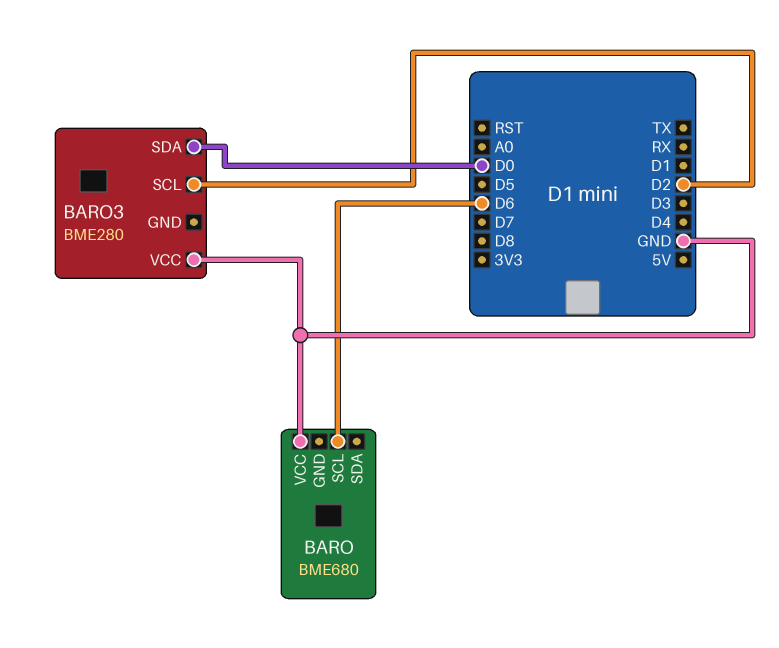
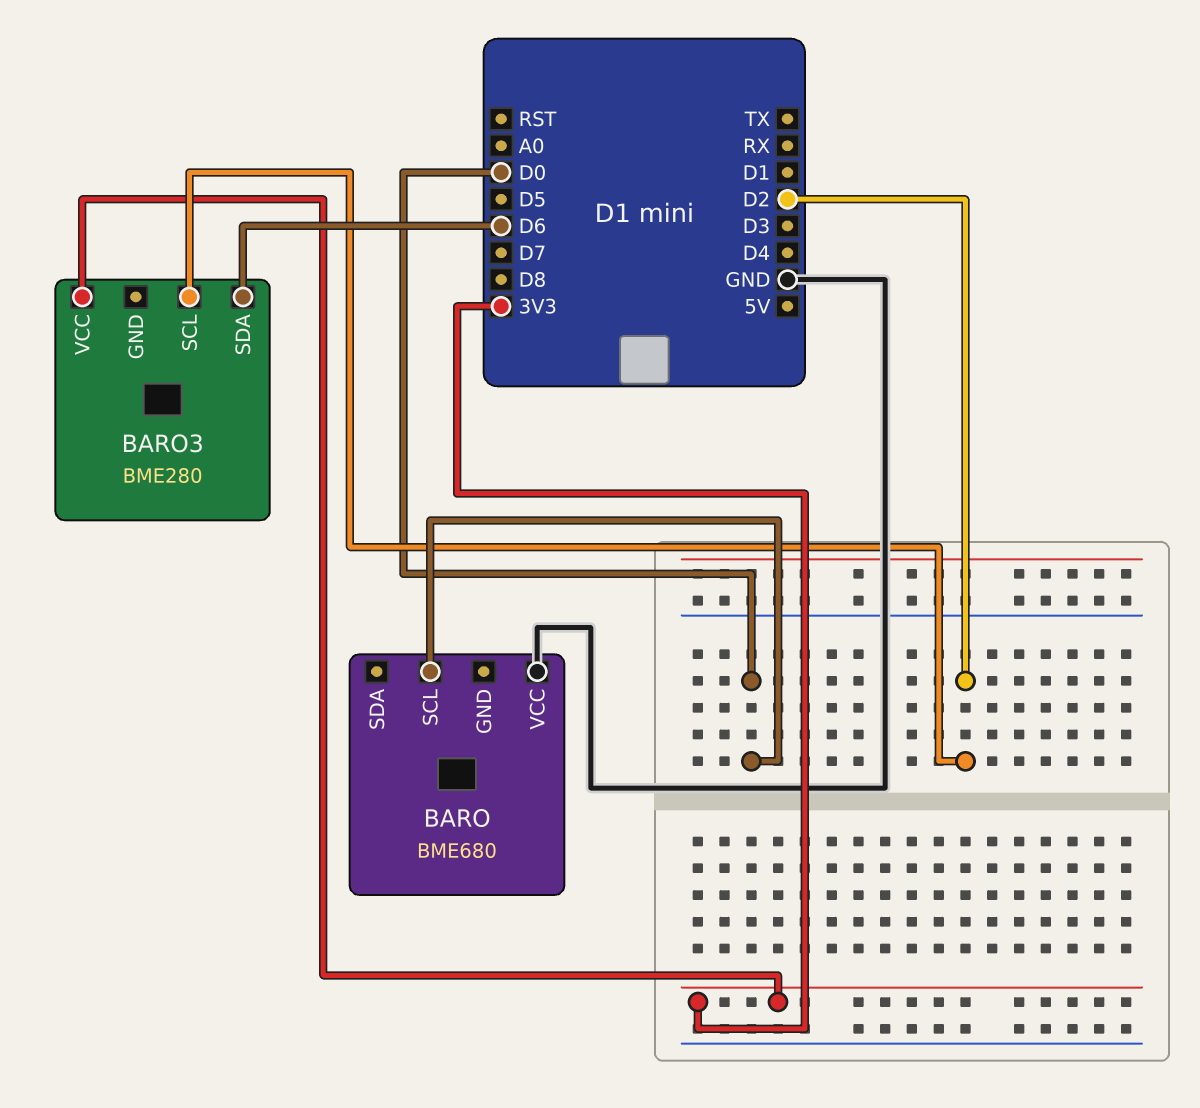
BARO pin SCL: D6 -> D0
BARO3 pin SDA: D0 -> D6
BARO3 pin VCC: GND -> 3V3

